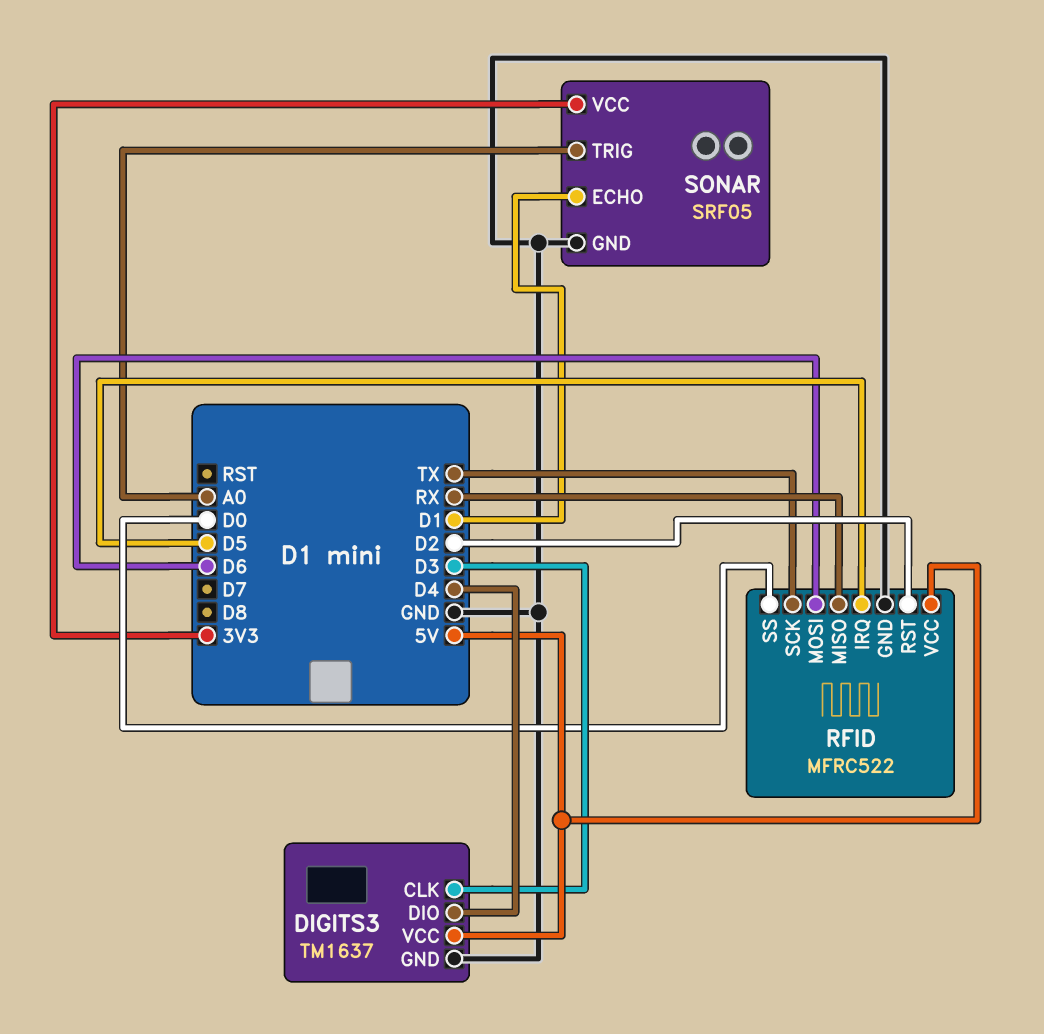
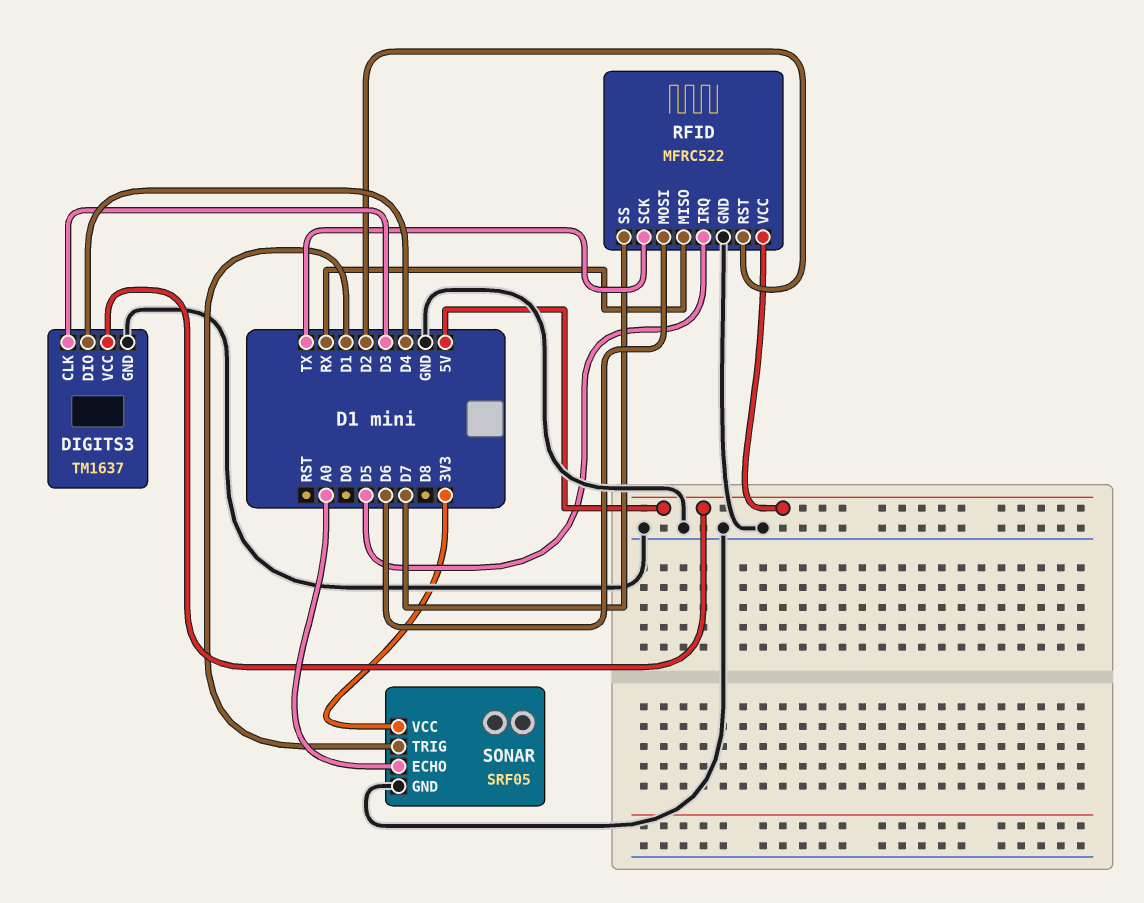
RFID pin SS: D0 -> D7
SONAR pin ECHO: D1 -> A0
SONAR pin TRIG: A0 -> D1

